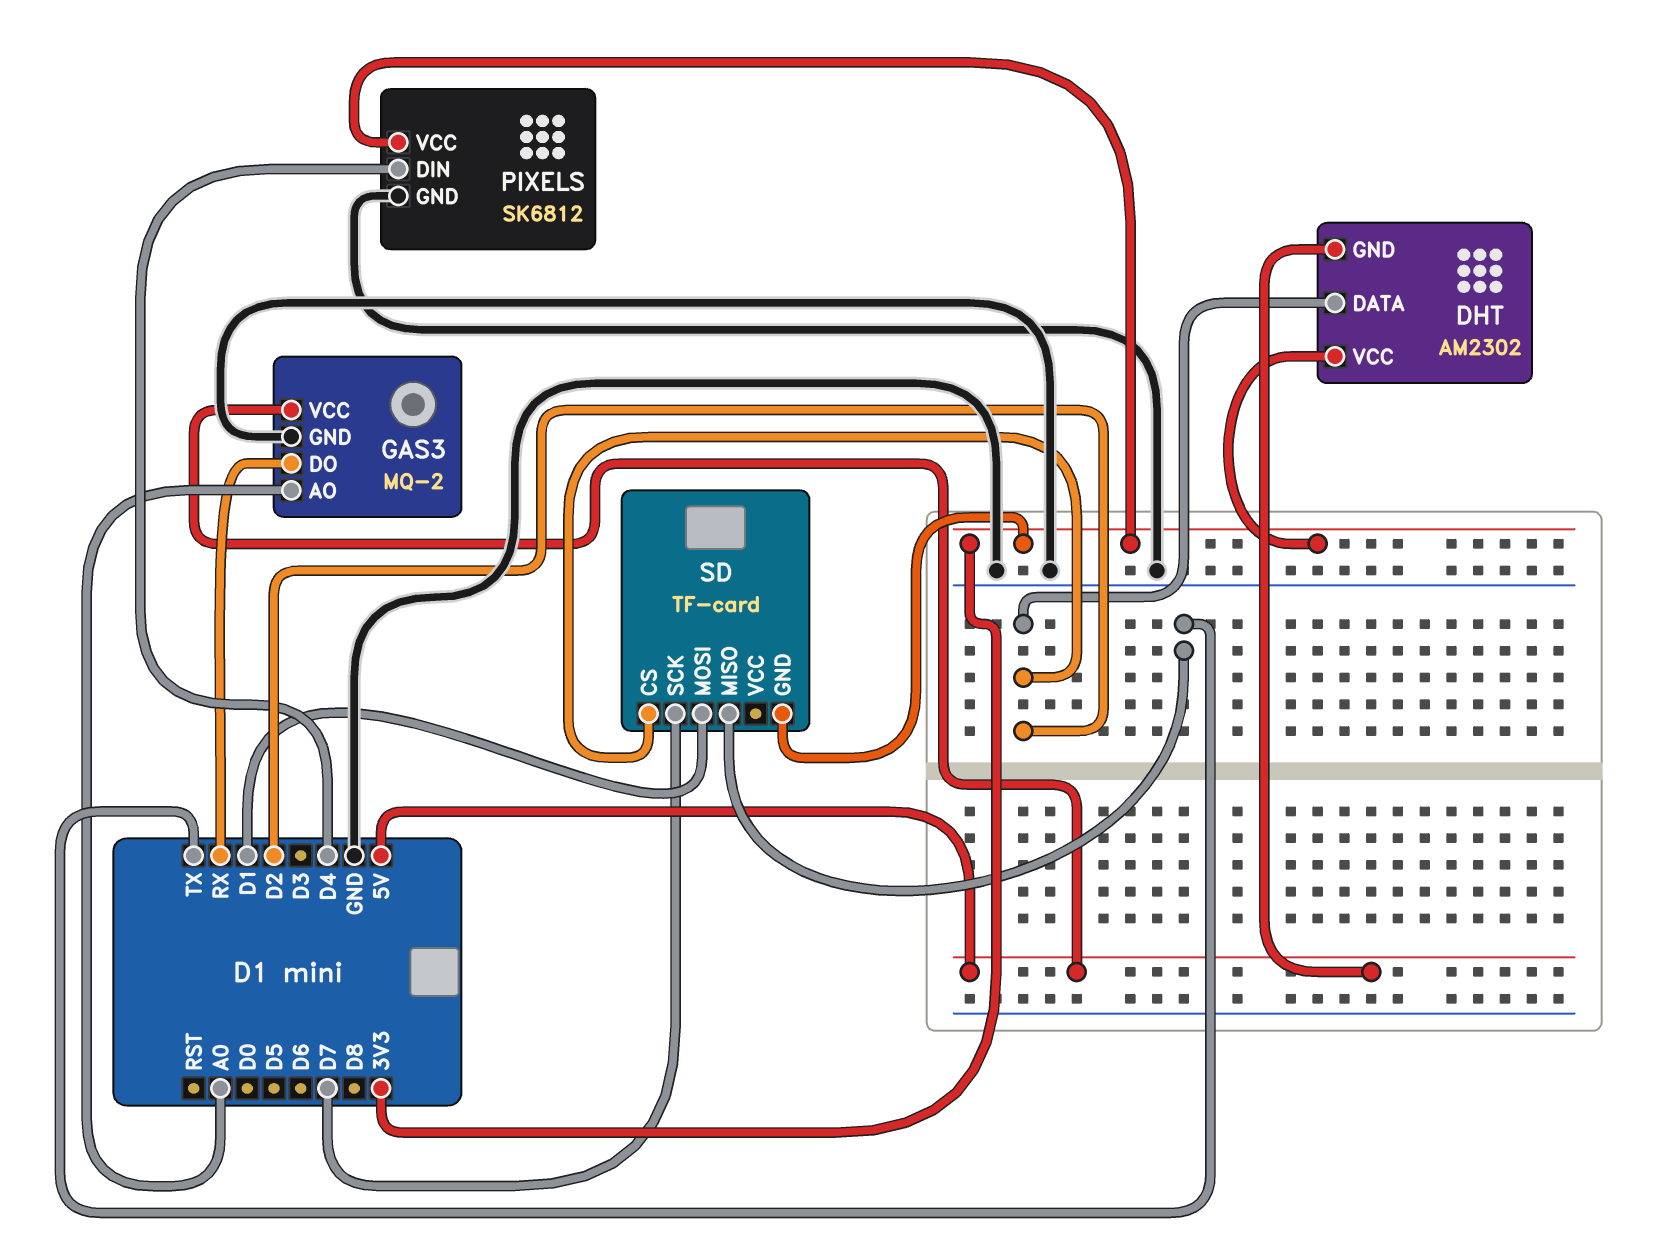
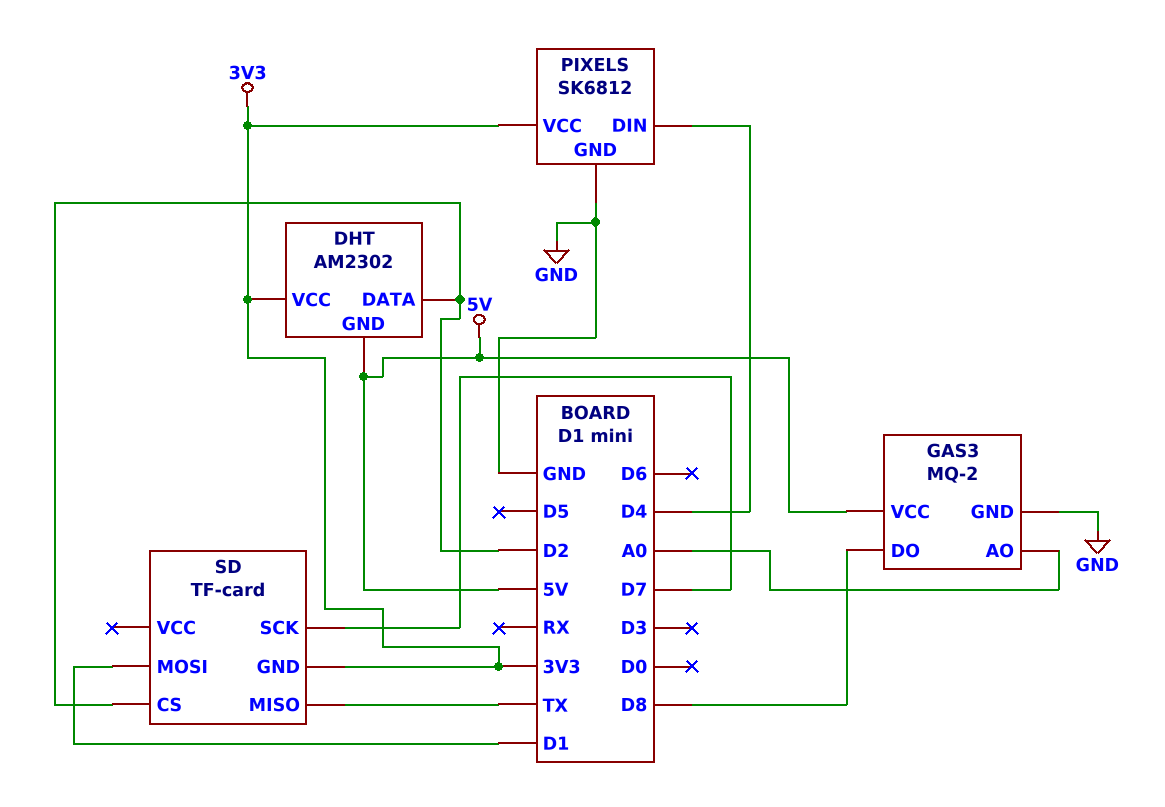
GAS3 pin DO: RX -> D8

